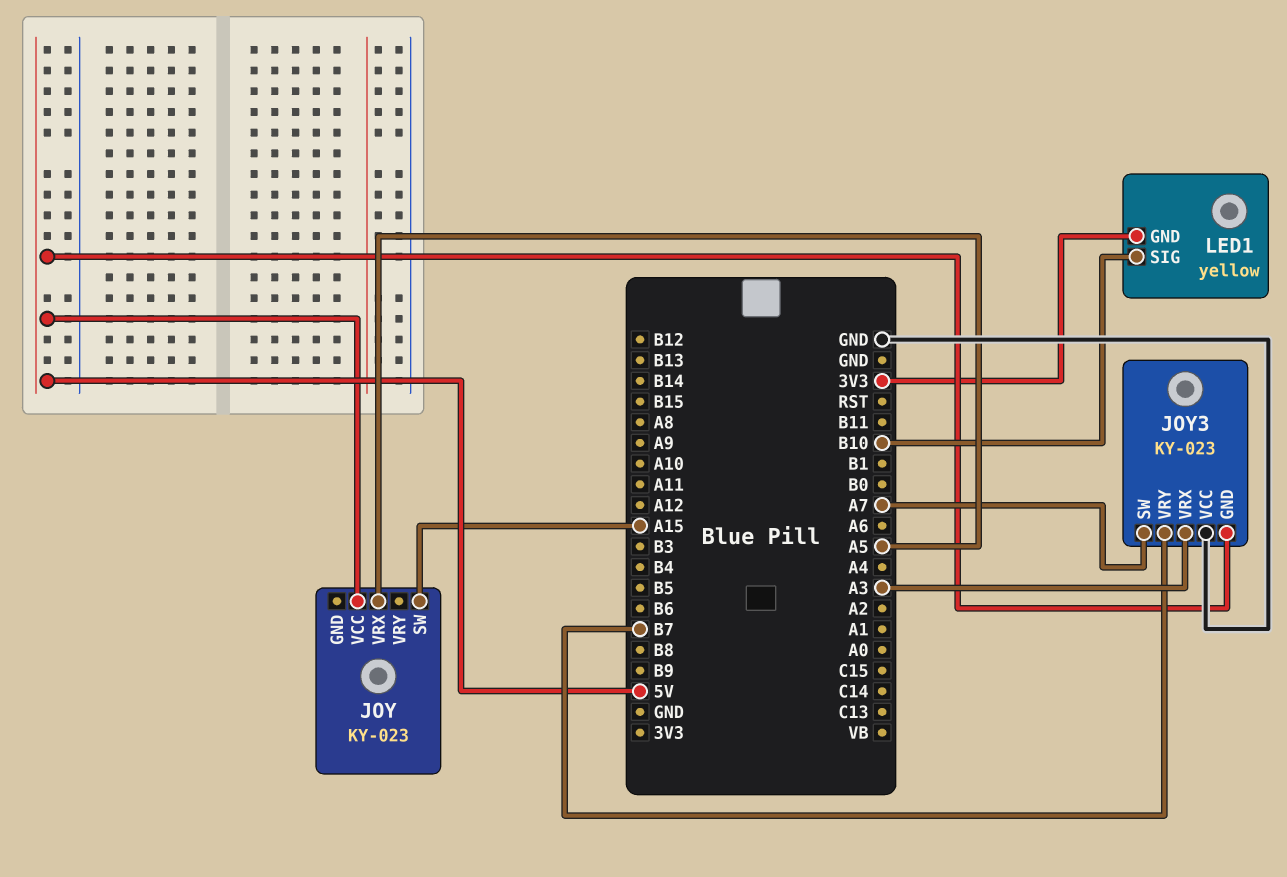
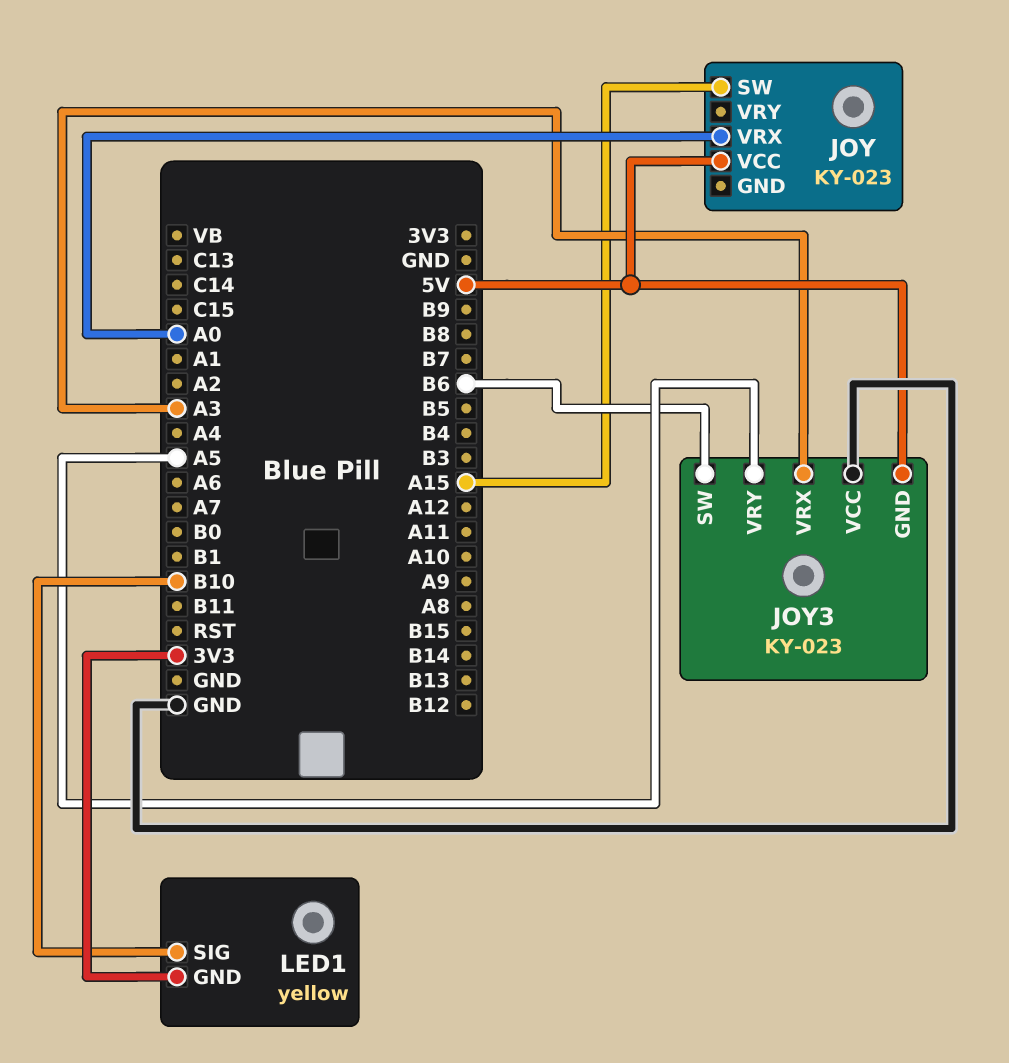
JOY pin VRX: A5 -> A0
JOY3 pin SW: A7 -> B6
JOY3 pin VRY: B7 -> A5

